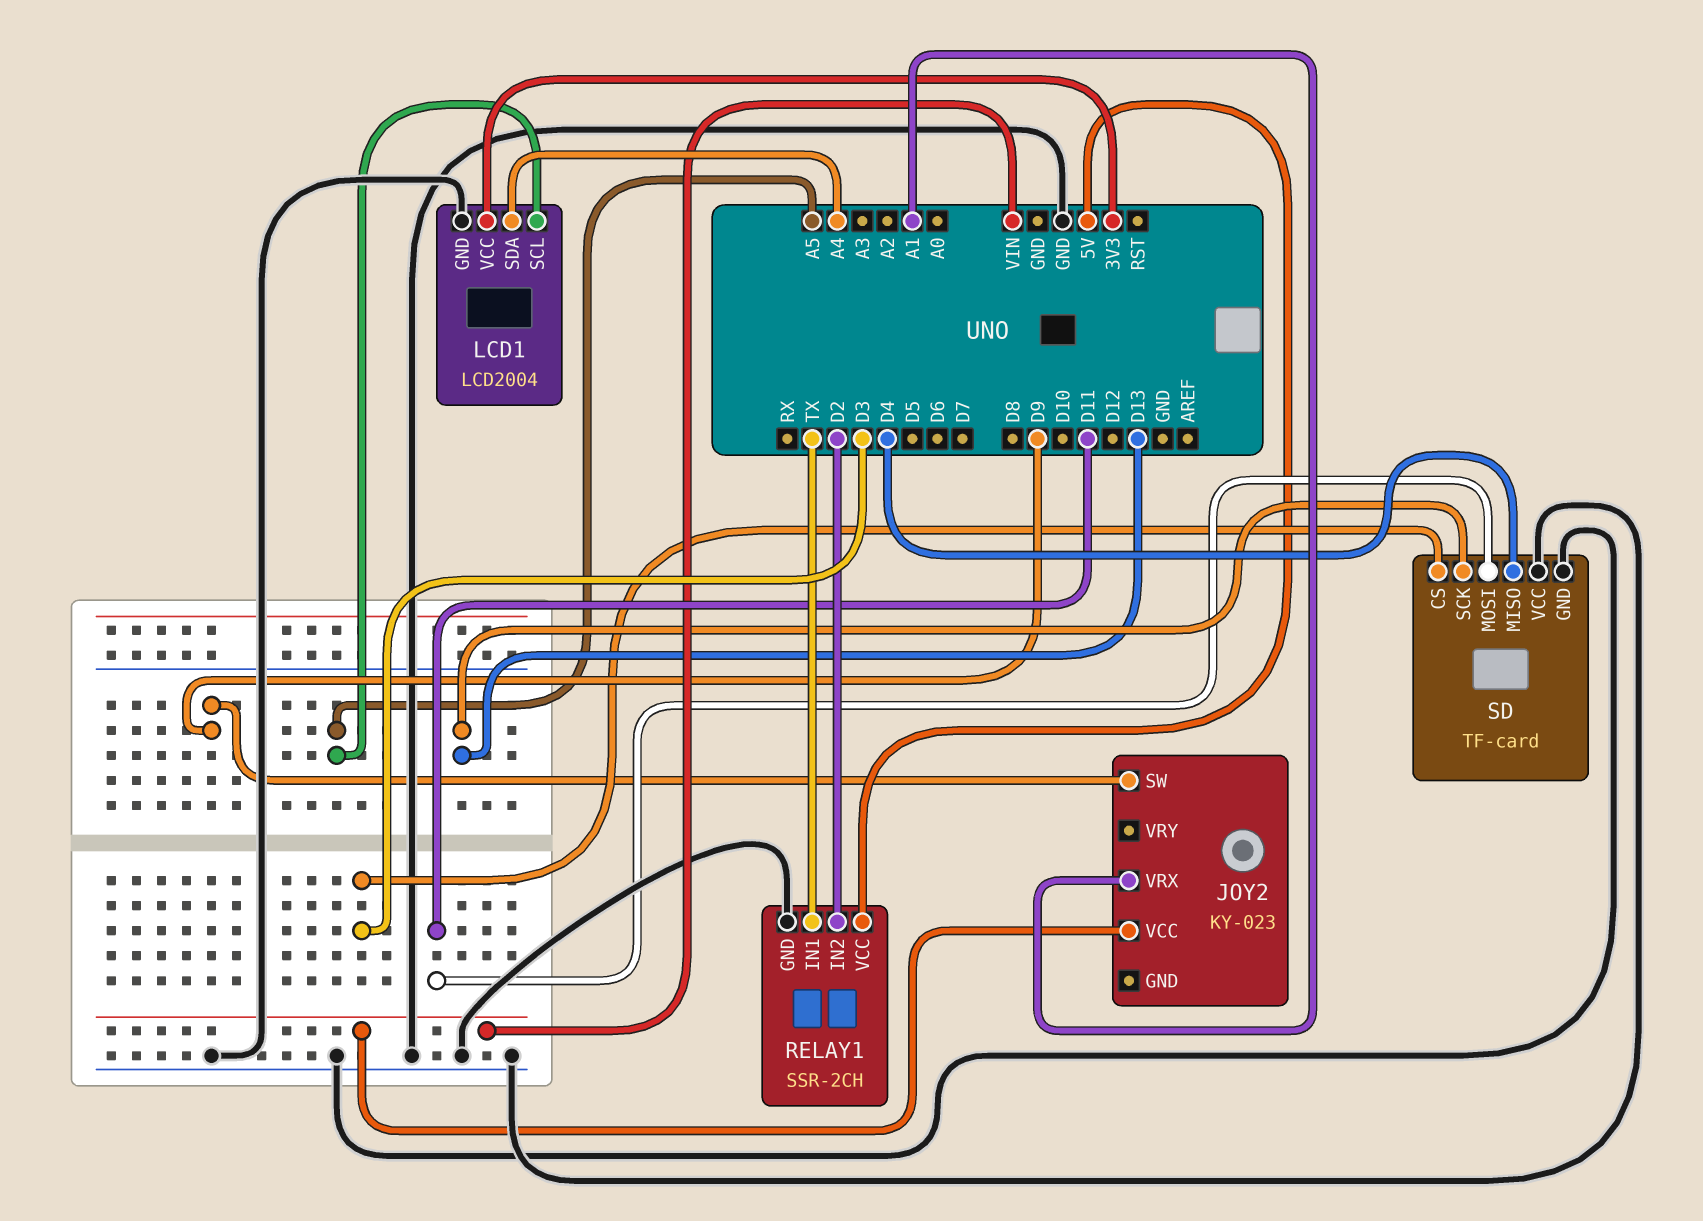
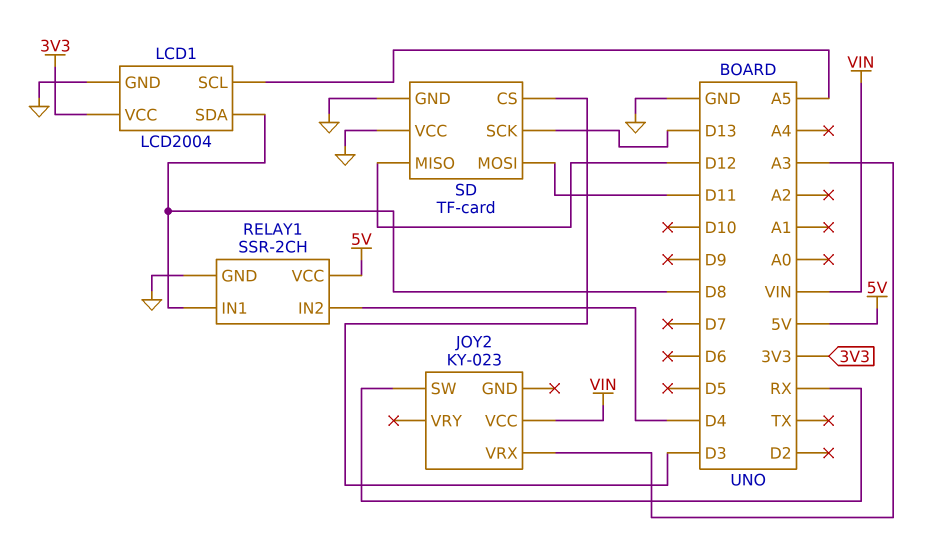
JOY2 pin SW: D9 -> RX
JOY2 pin VRX: A1 -> A3
LCD1 pin SDA: A4 -> D8
RELAY1 pin IN1: TX -> D8
RELAY1 pin IN2: D2 -> D4
SD pin MISO: D4 -> D12

